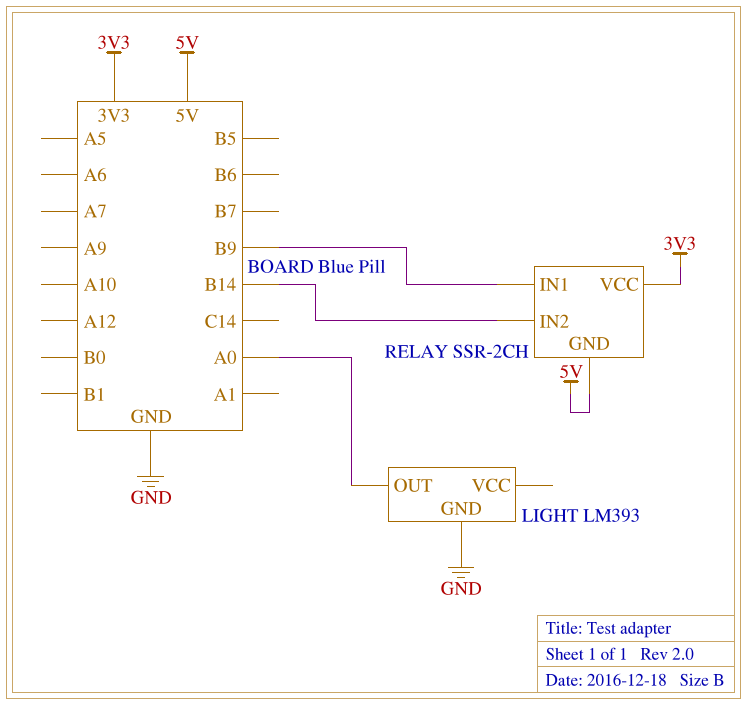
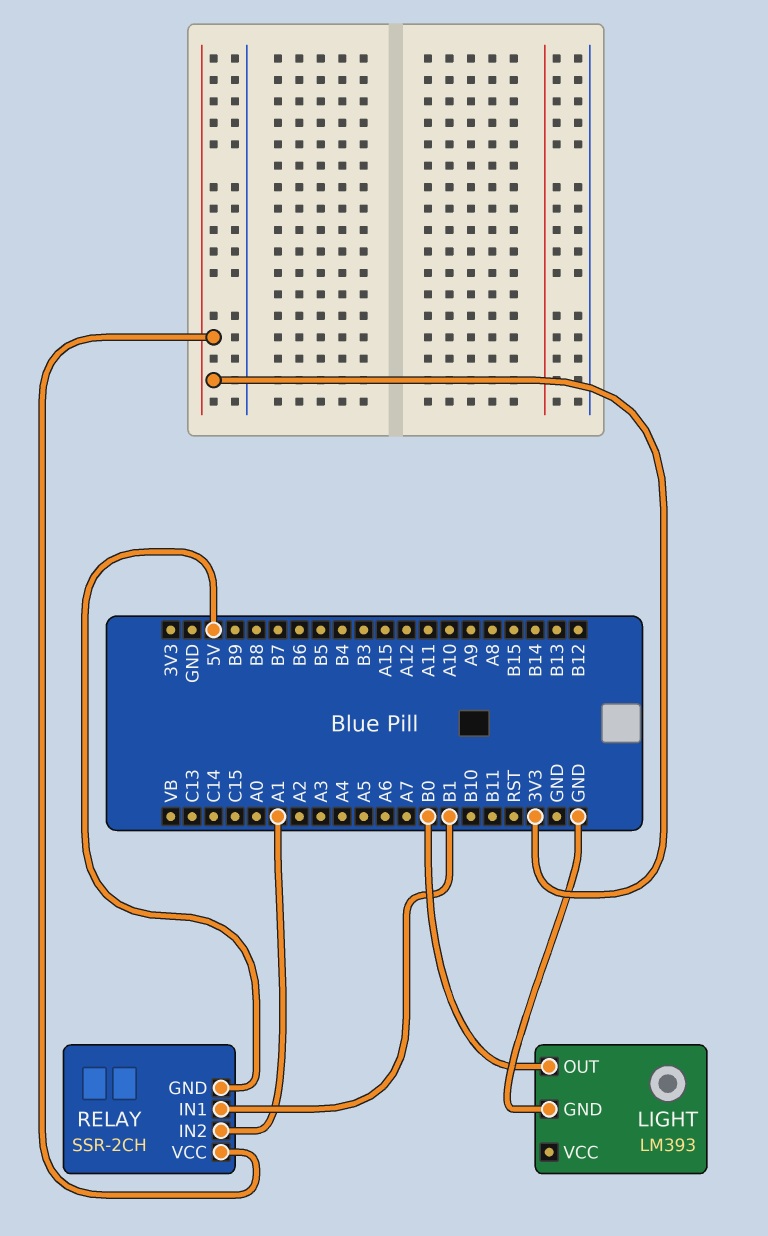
LIGHT pin OUT: A0 -> B0
RELAY pin IN1: B9 -> B1
RELAY pin IN2: B14 -> A1

